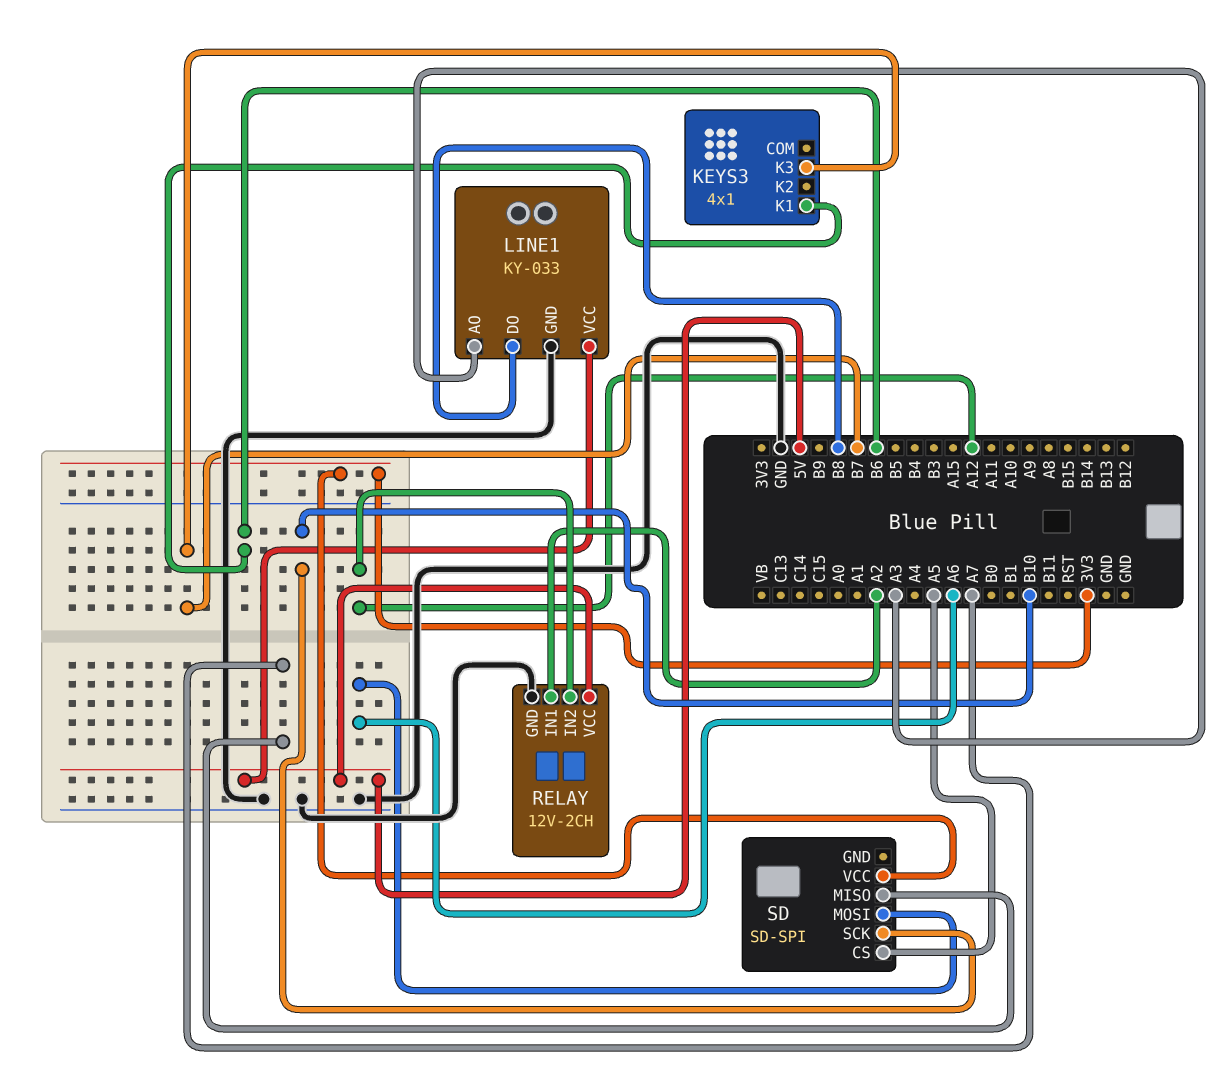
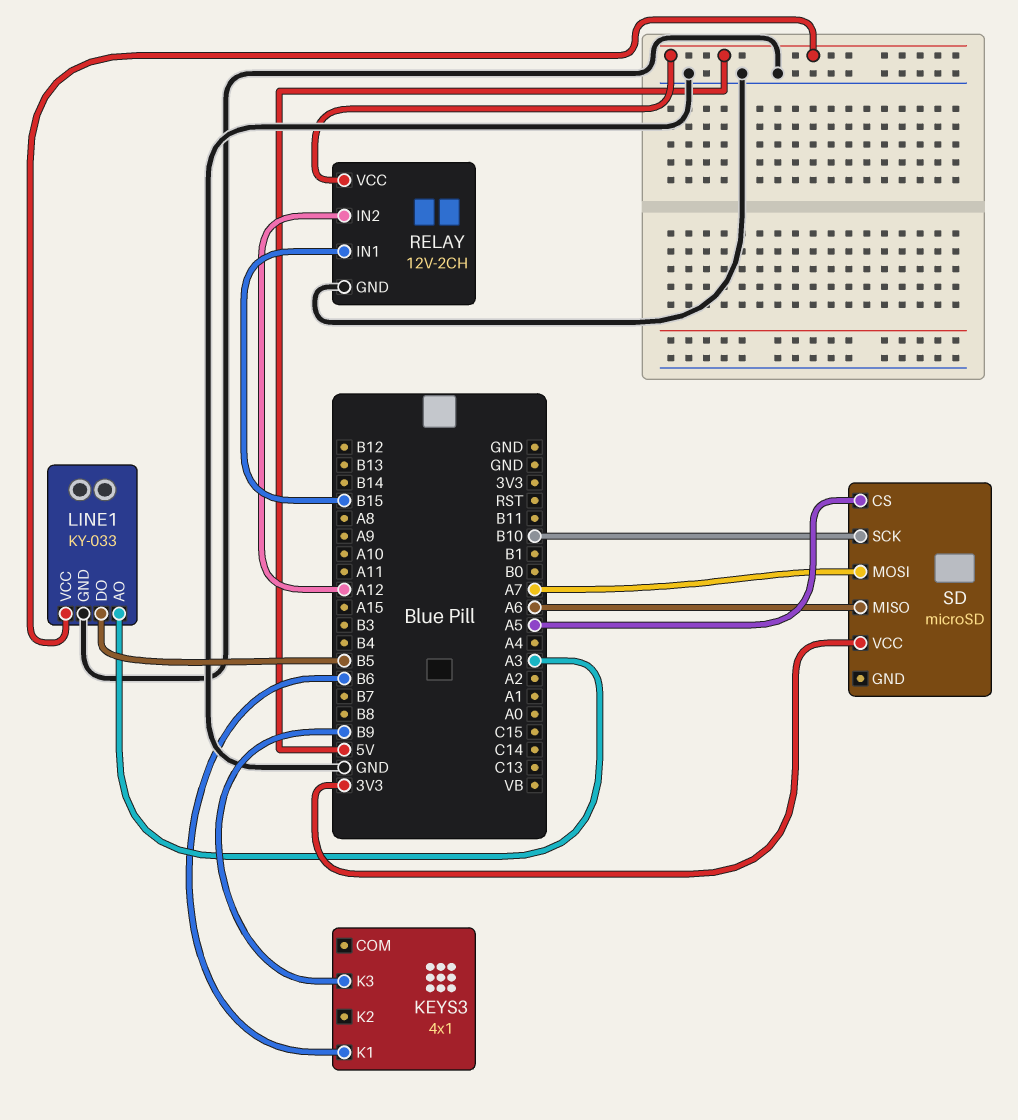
KEYS3 pin K3: B7 -> B9
LINE1 pin DO: B8 -> B5
RELAY pin IN1: A2 -> B15
SD: SD-SPI -> microSD
SD pin MISO: A7 -> A6
SD pin MOSI: A6 -> A7

